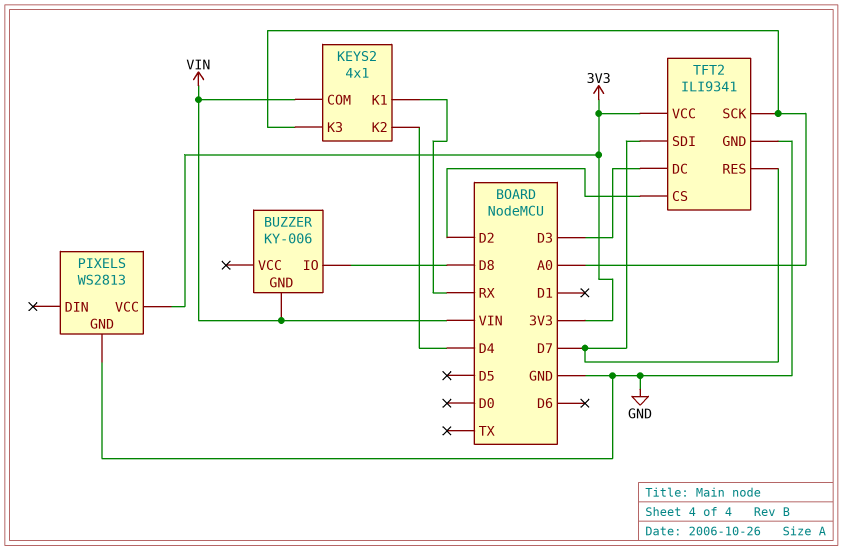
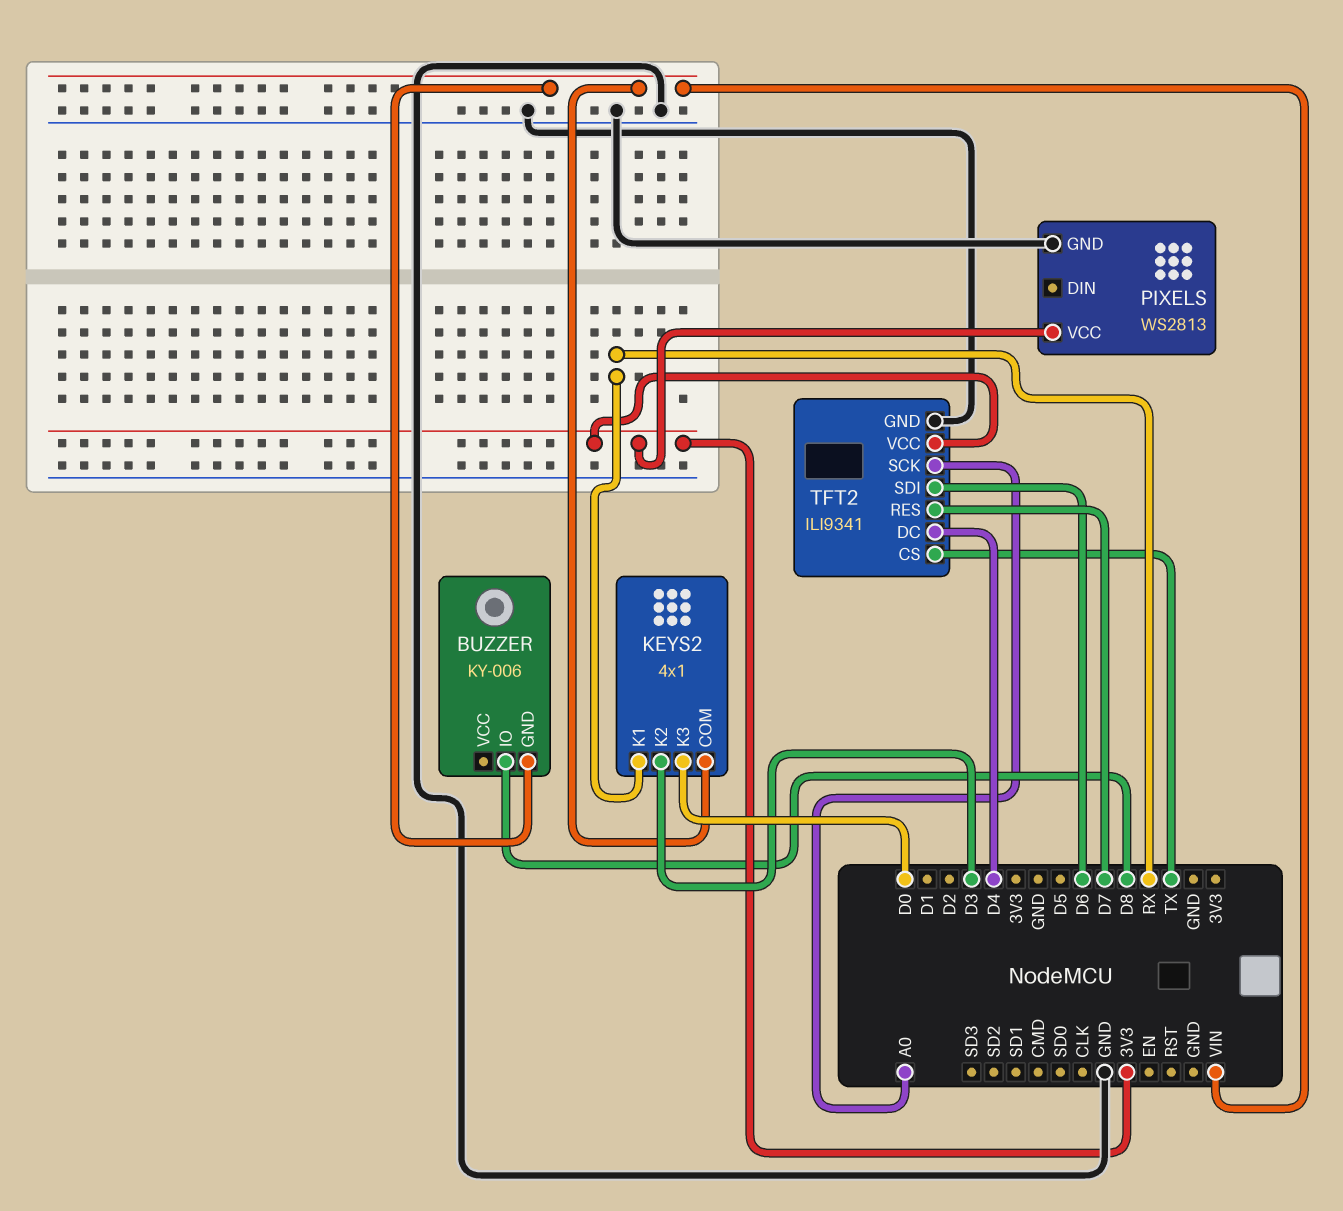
KEYS2 pin K2: D4 -> D3
KEYS2 pin K3: A0 -> D0
TFT2 pin CS: D2 -> TX
TFT2 pin DC: D3 -> D4
TFT2 pin SDI: D7 -> D6

